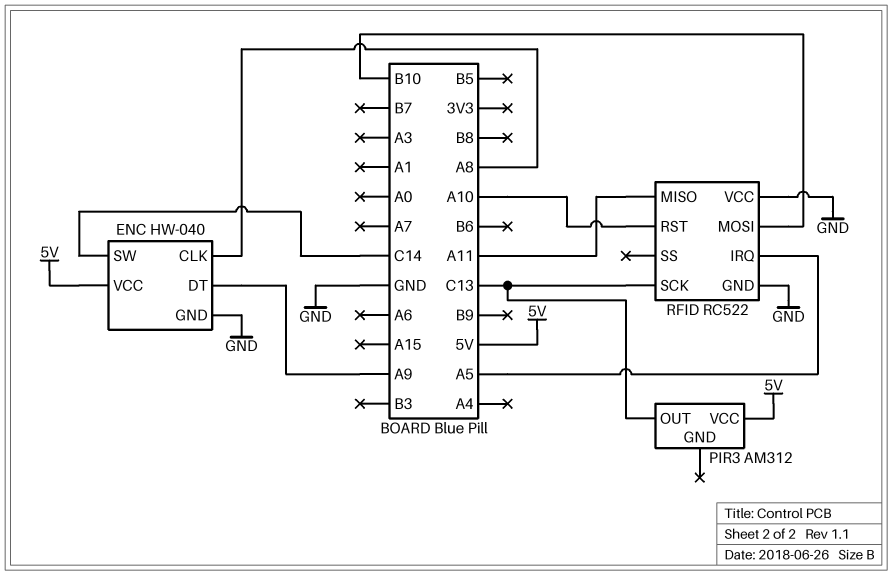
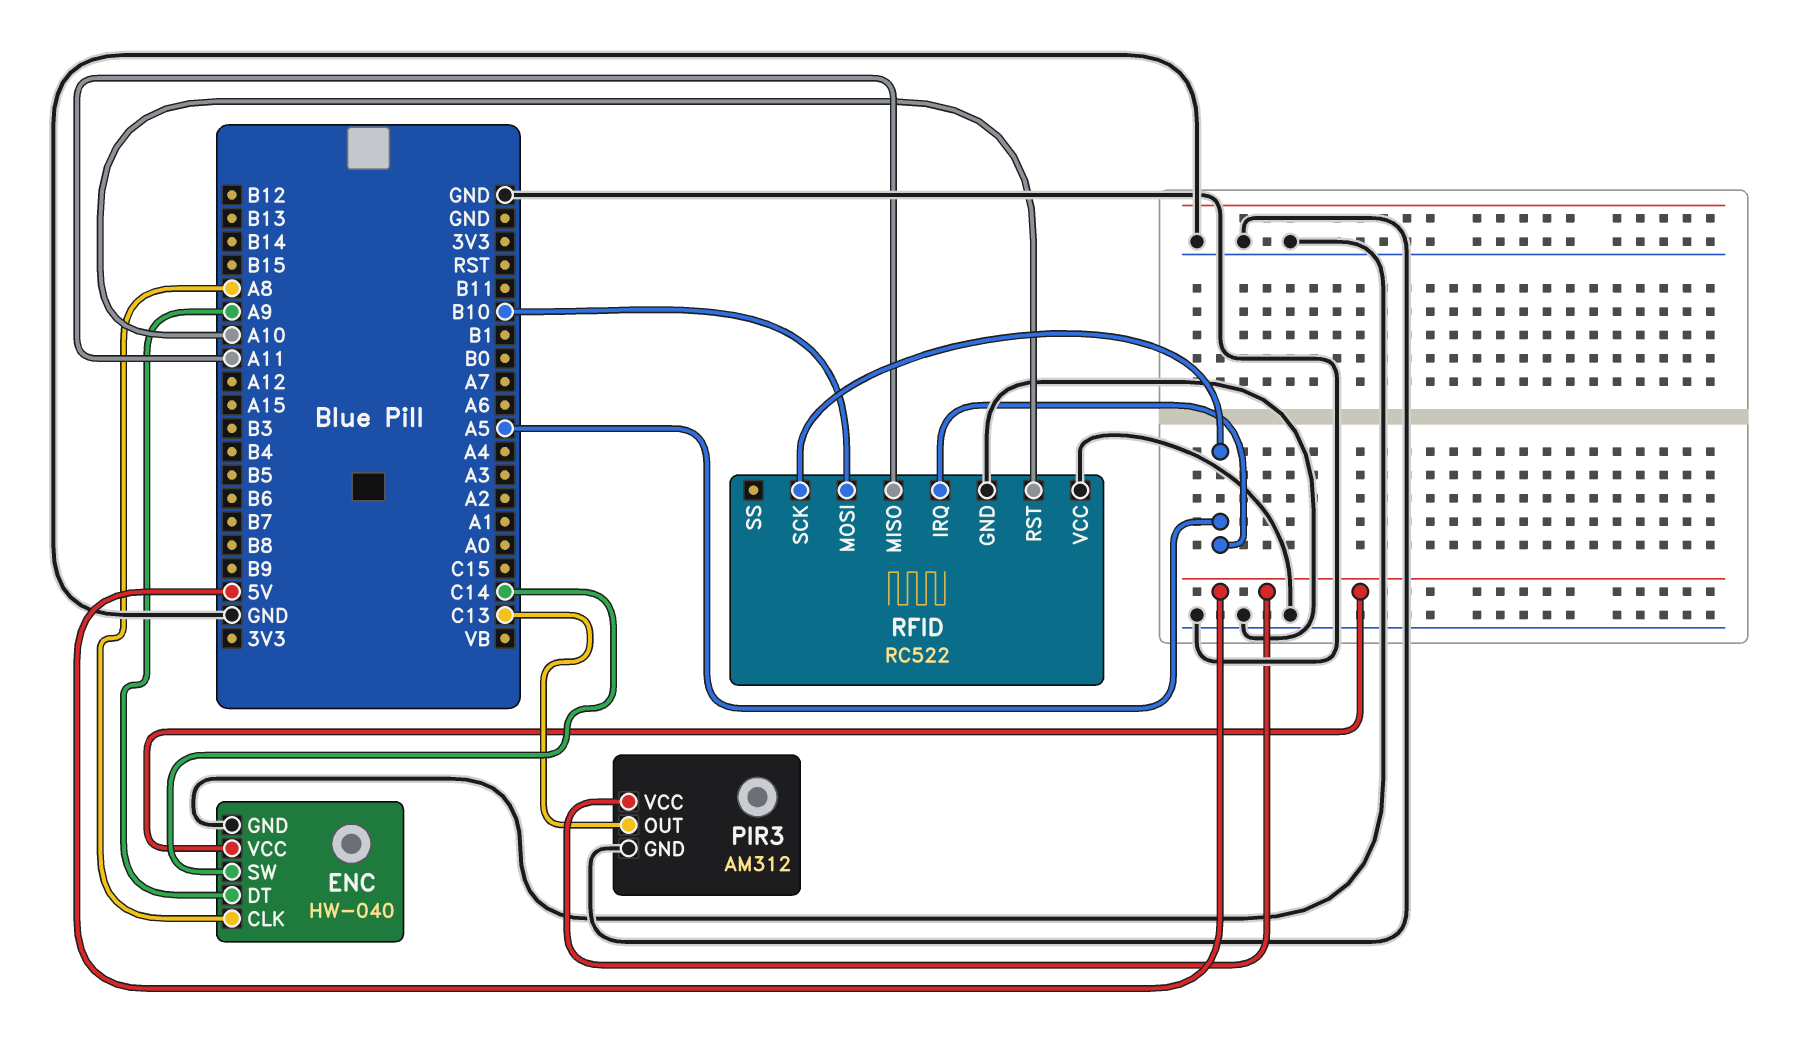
PIR3 pin GND: none -> GND
RFID pin SCK: C13 -> A5

